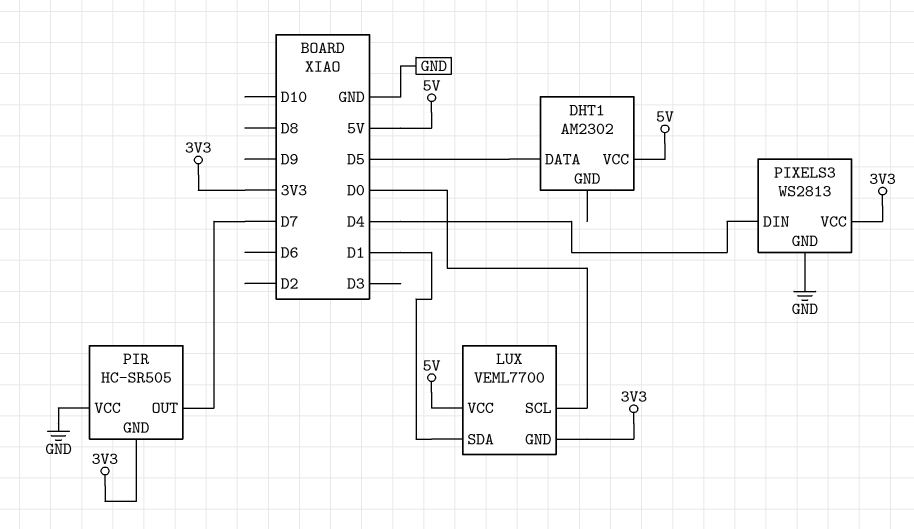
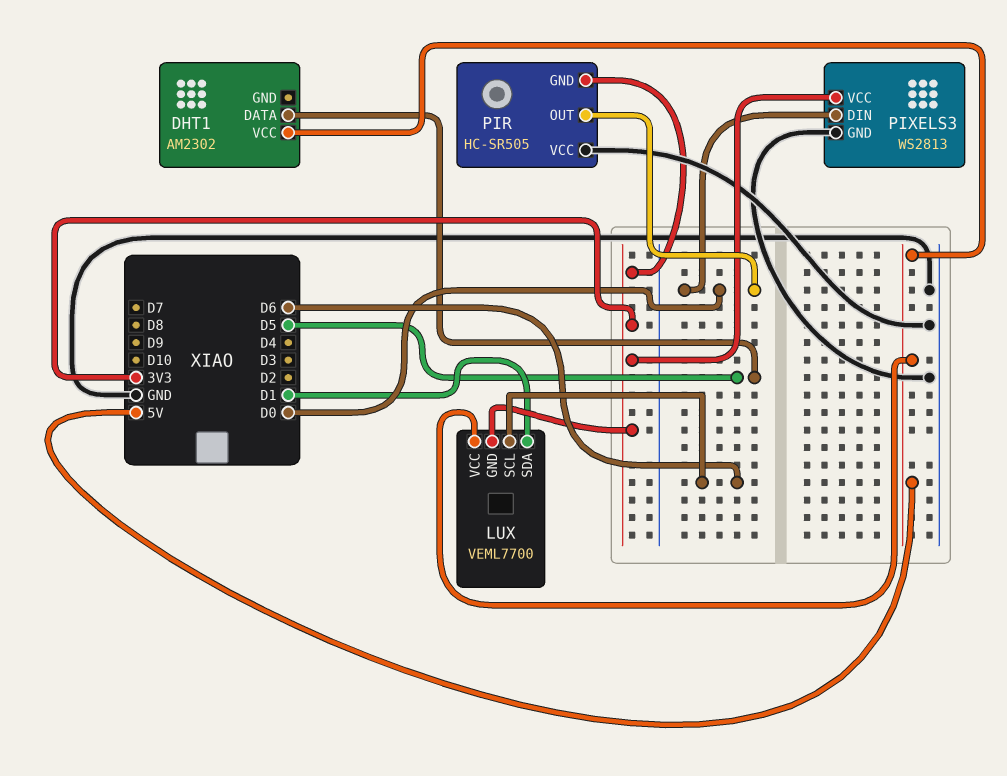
LUX pin SCL: D0 -> D6
PIR pin OUT: D7 -> D0
PIXELS3 pin DIN: D4 -> D0

